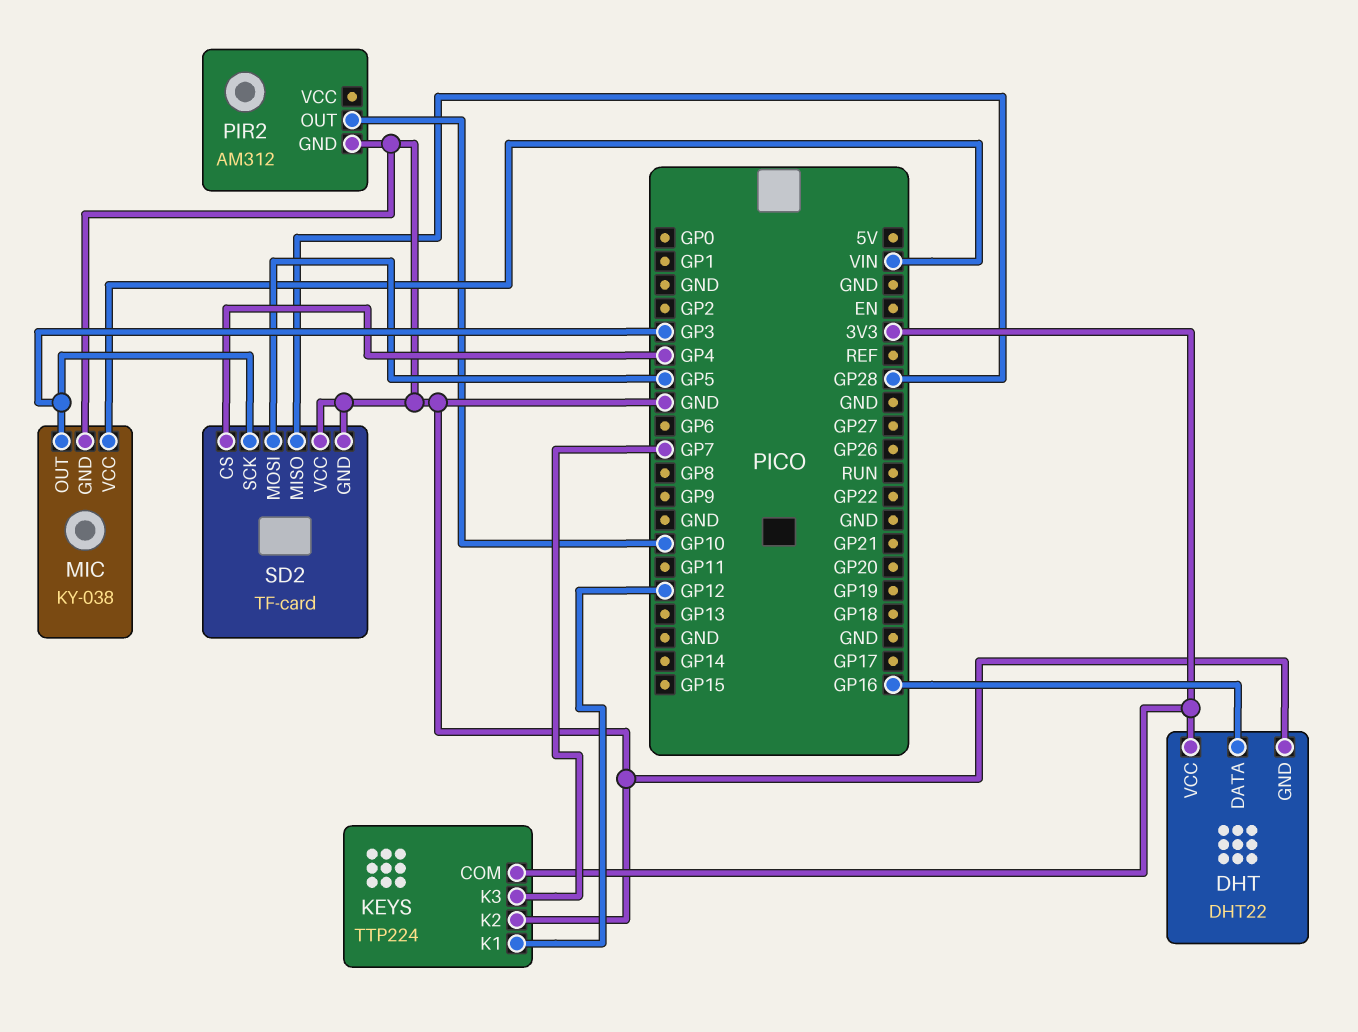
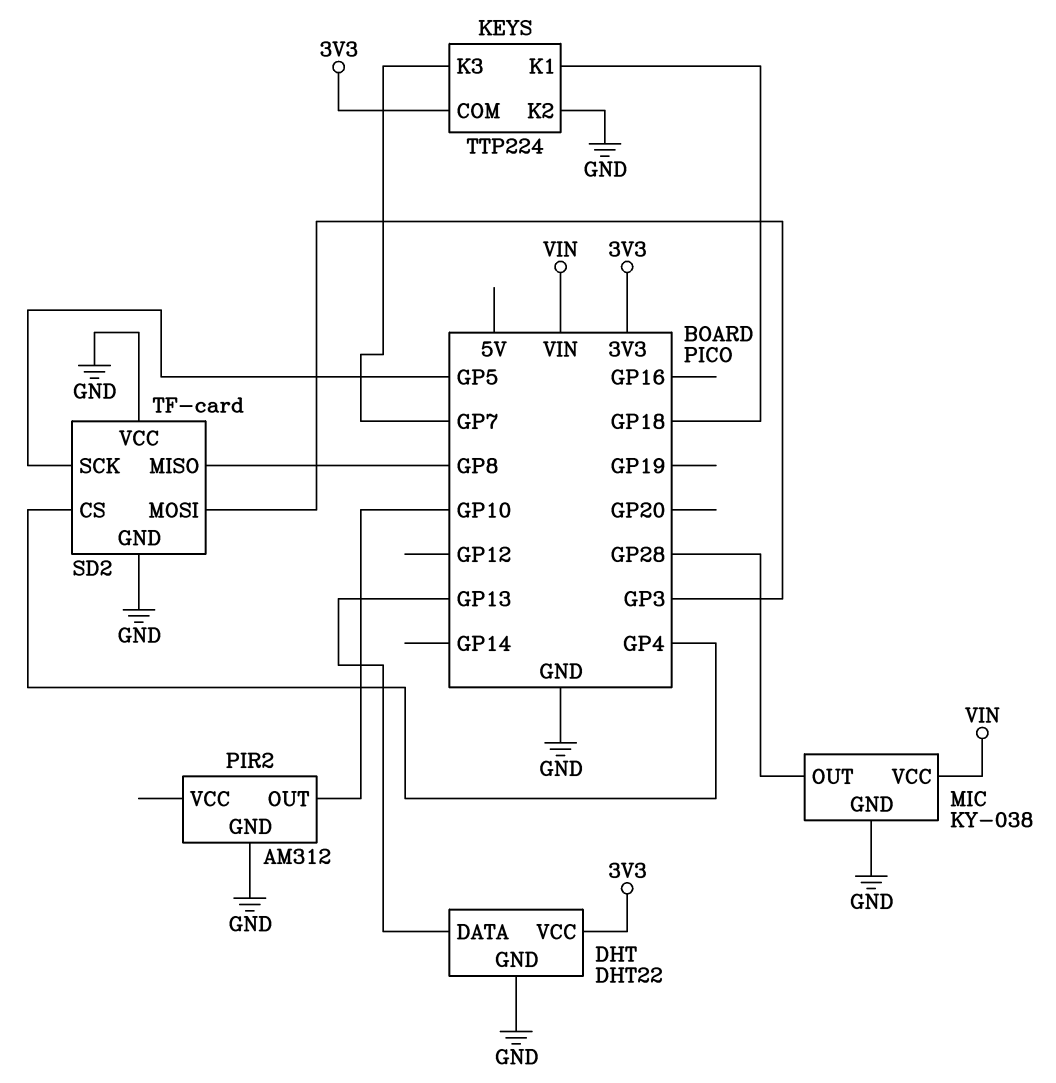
DHT pin DATA: GP16 -> GP13
KEYS pin K1: GP12 -> GP18
MIC pin OUT: GP3 -> GP28
SD2 pin MISO: GP28 -> GP8
SD2 pin MOSI: GP5 -> GP3
SD2 pin SCK: GP3 -> GP5

